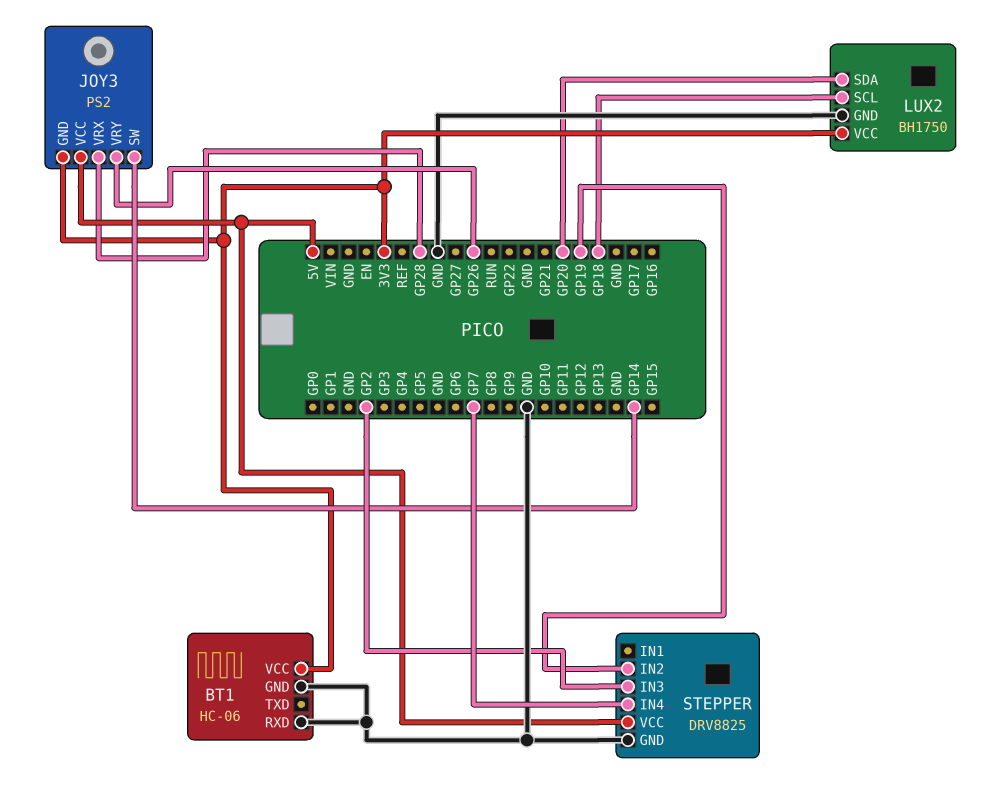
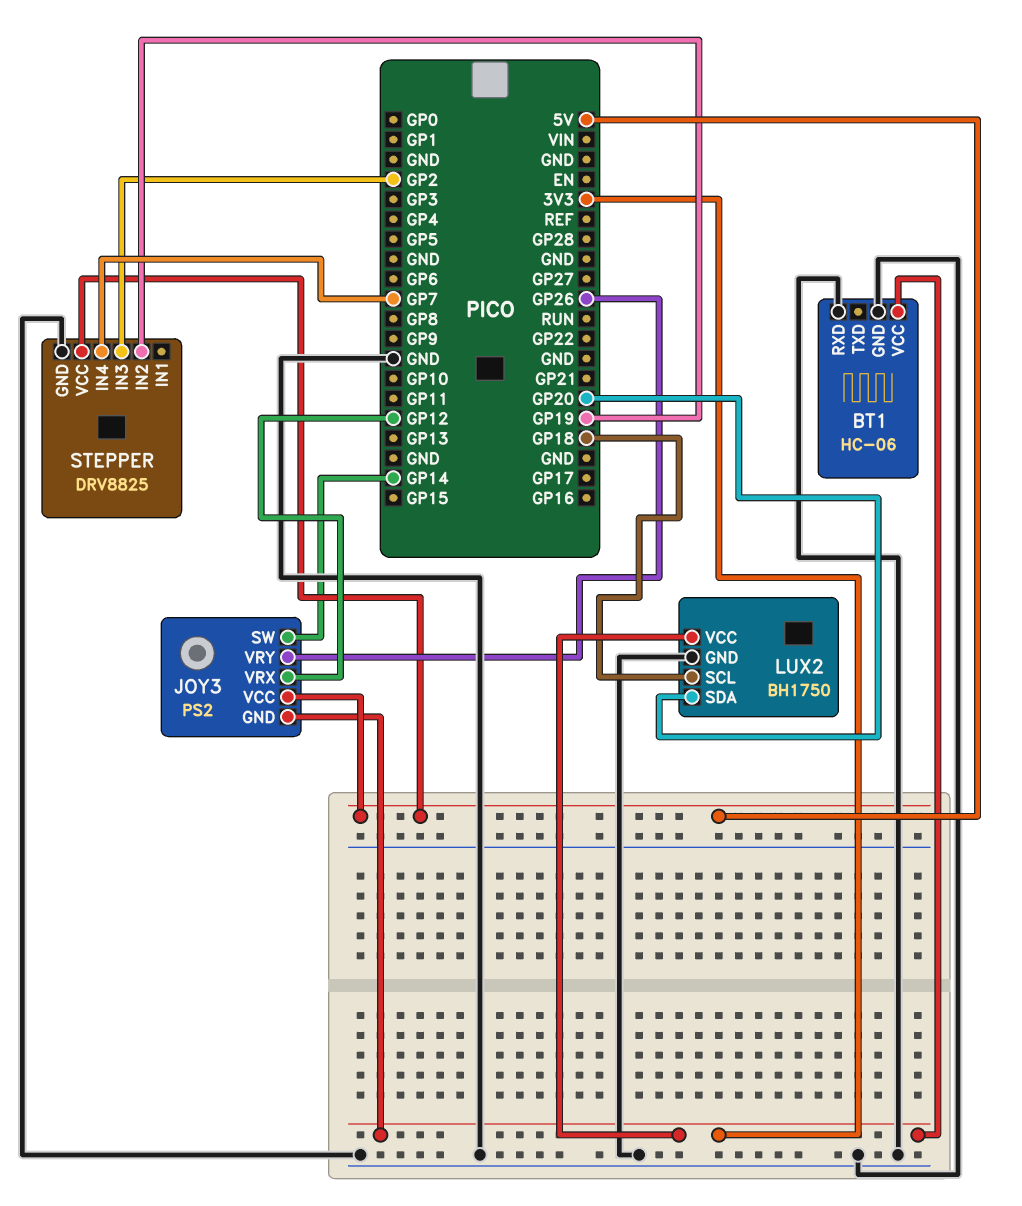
JOY3 pin VRX: GP28 -> GP12

